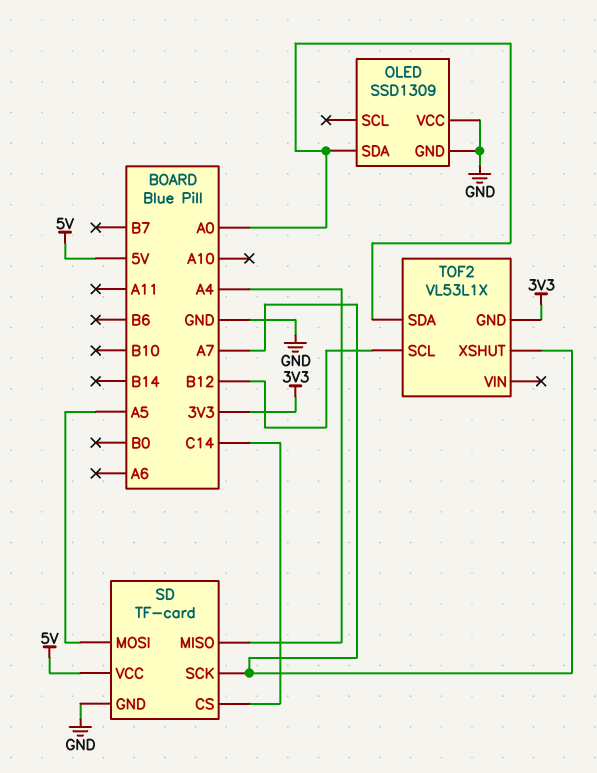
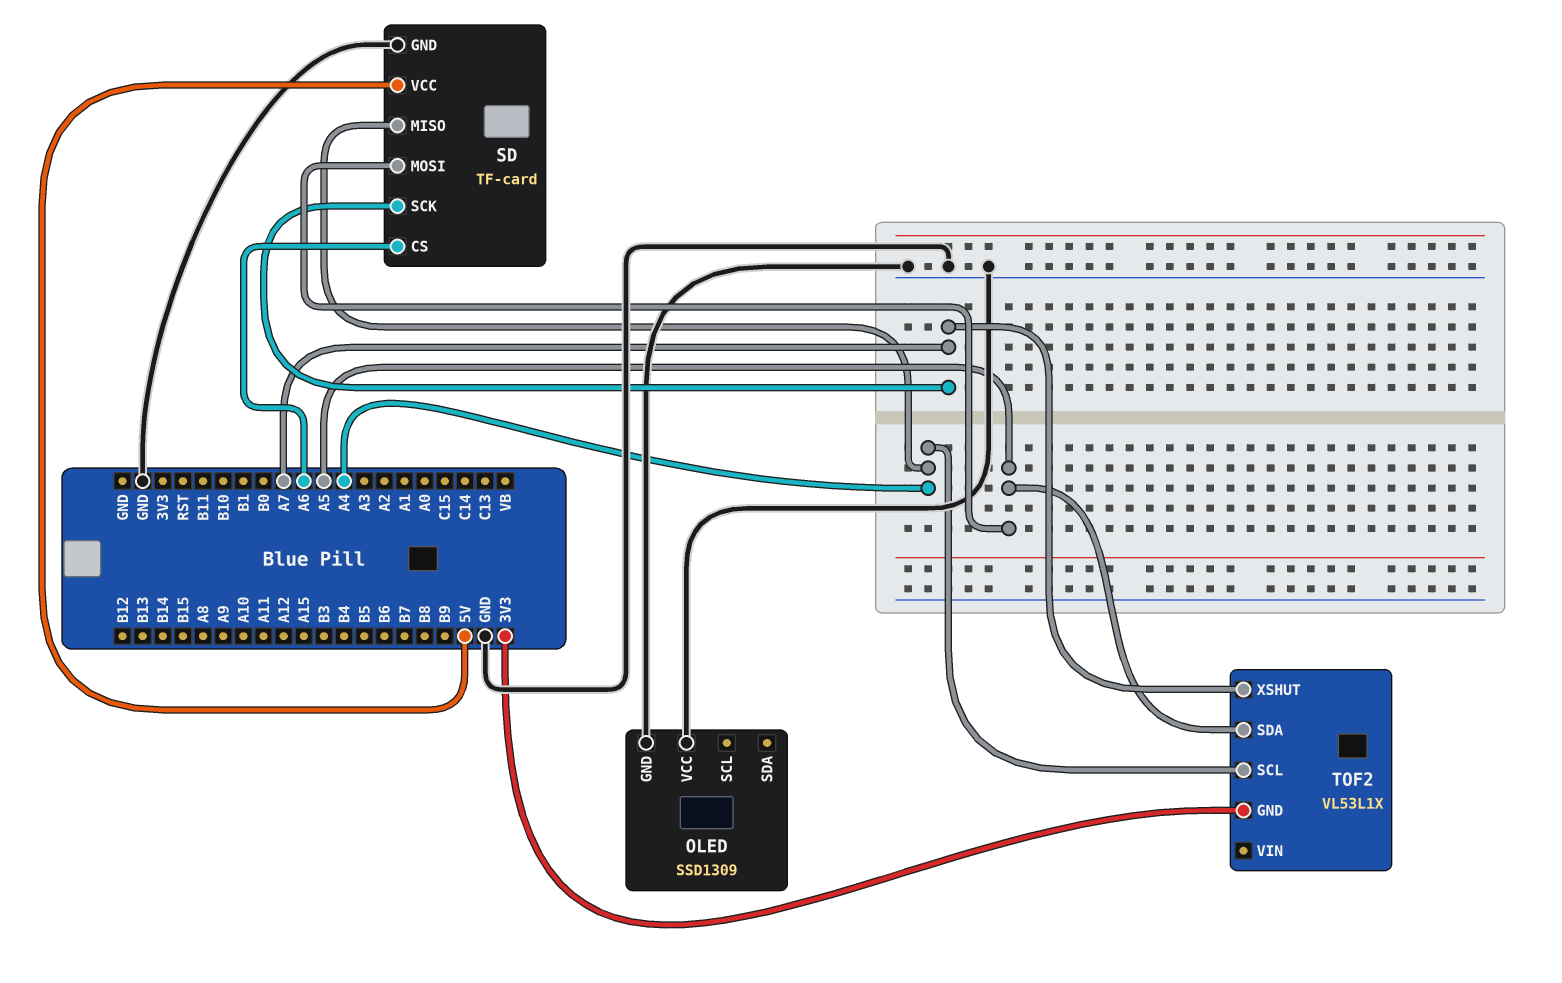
OLED pin SDA: A0 -> none
SD pin CS: C14 -> A6
TOF2 pin SCL: B12 -> A4
TOF2 pin SDA: A0 -> A5

